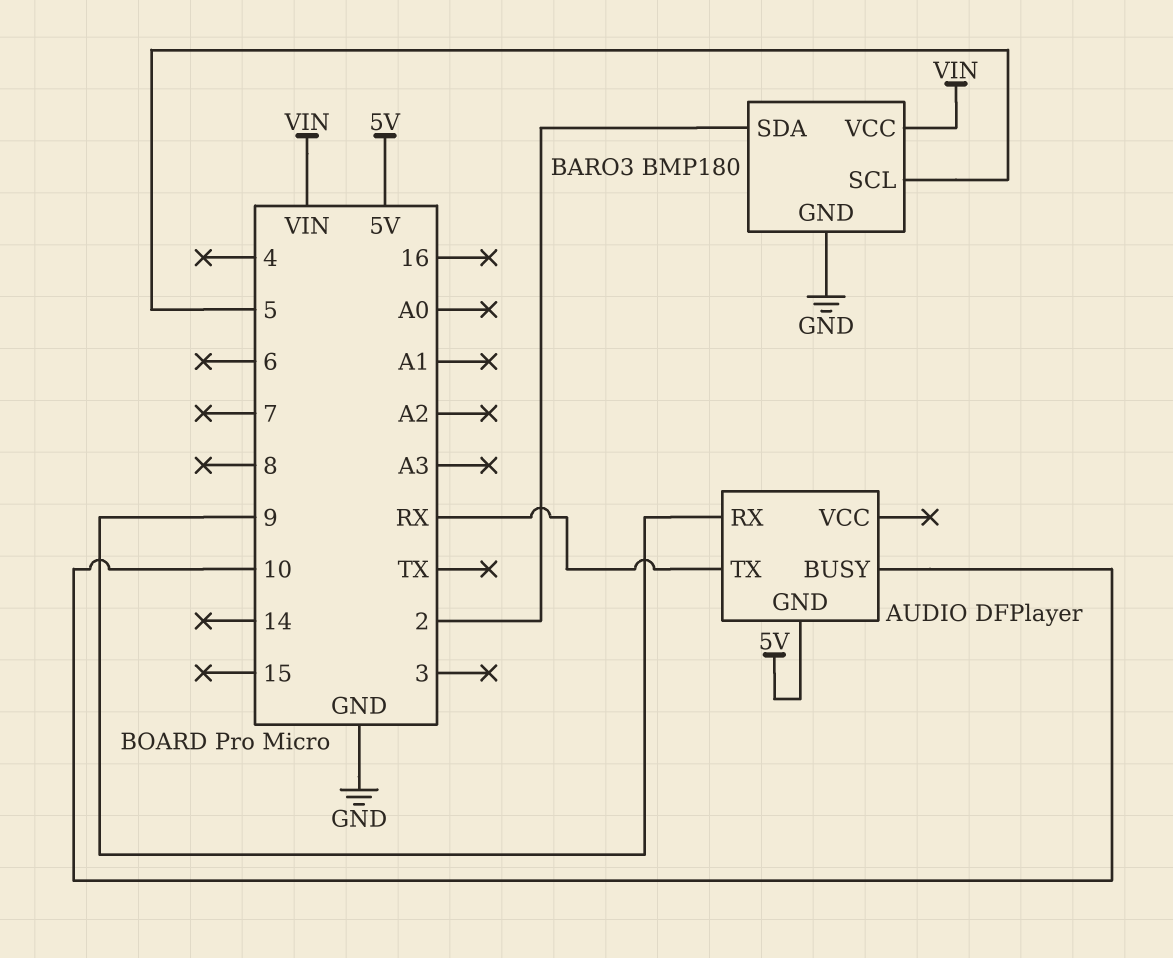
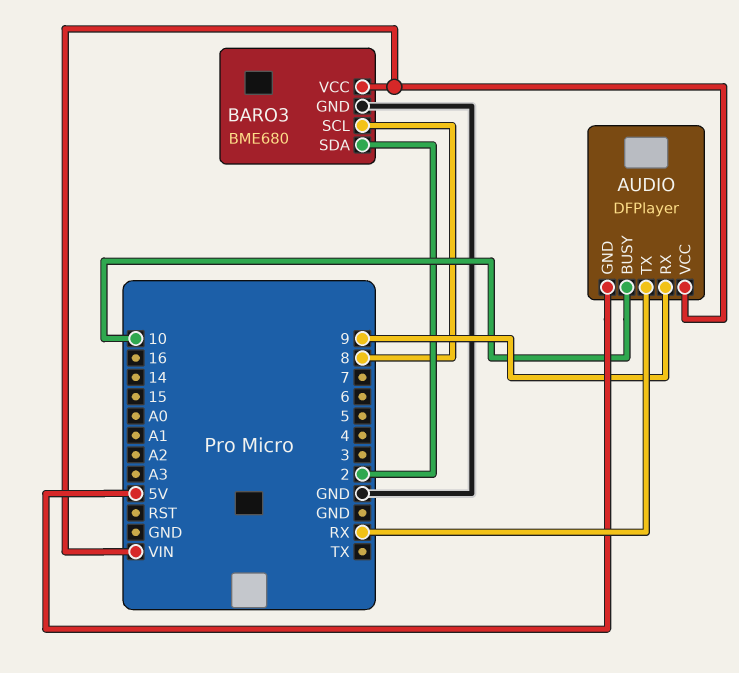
AUDIO pin VCC: none -> VIN
BARO3: BMP180 -> BME680
BARO3 pin SCL: 5 -> 8

